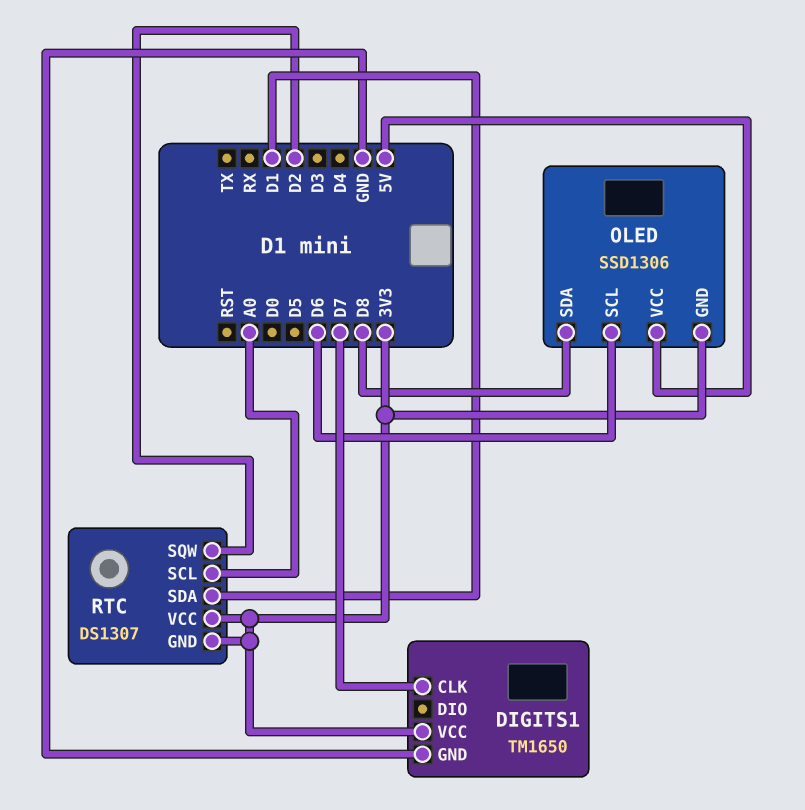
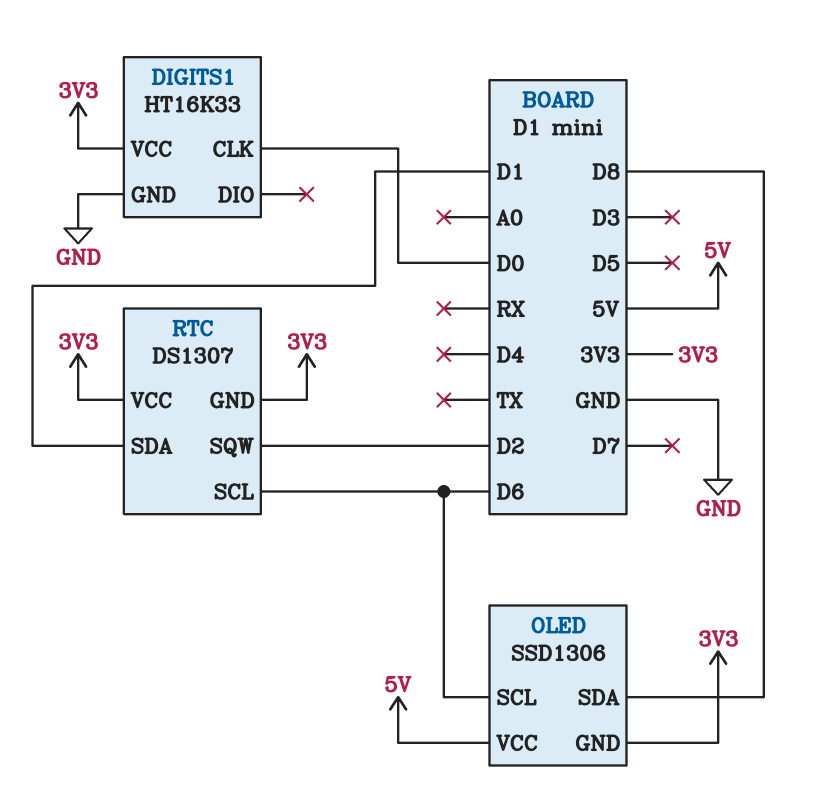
DIGITS1: TM1650 -> HT16K33
DIGITS1 pin CLK: D7 -> D0
RTC pin SCL: A0 -> D6

